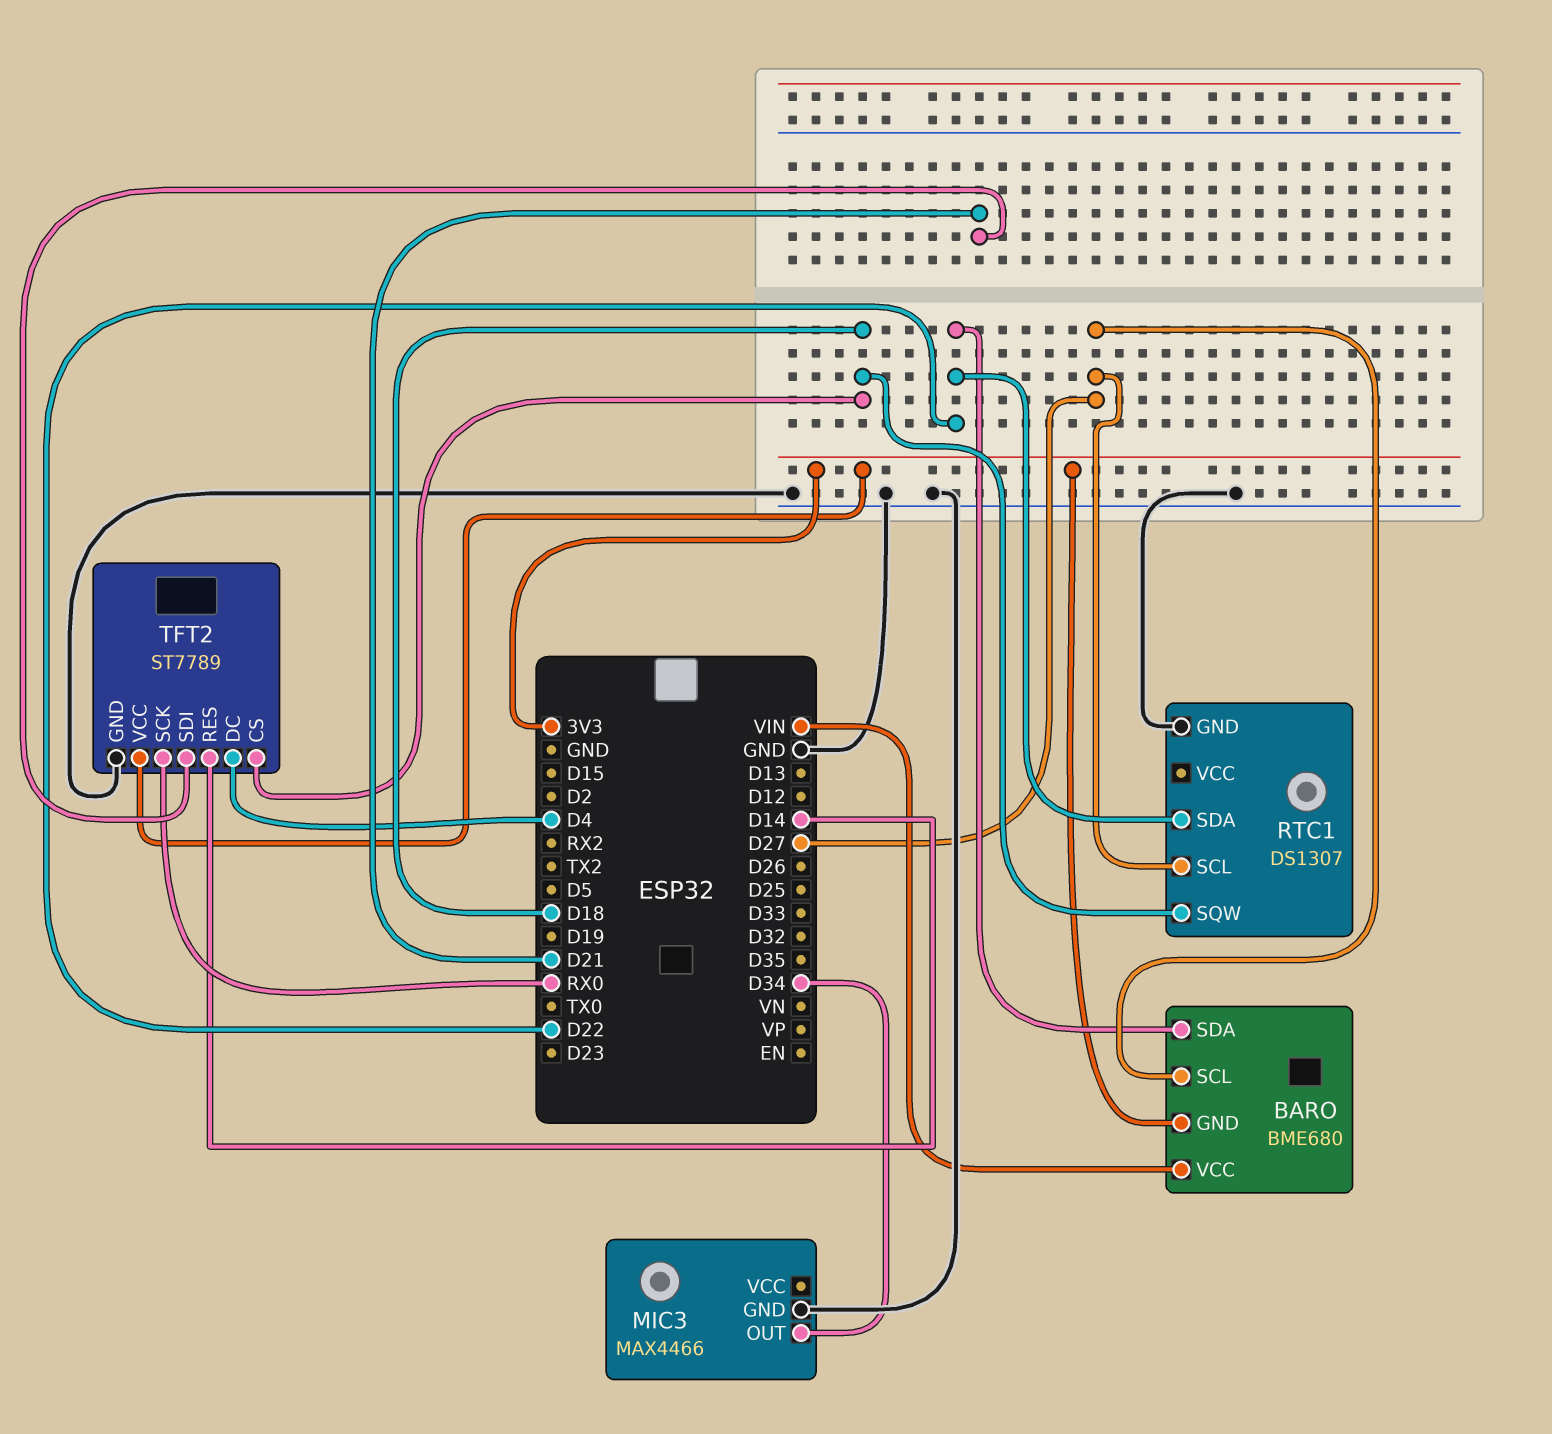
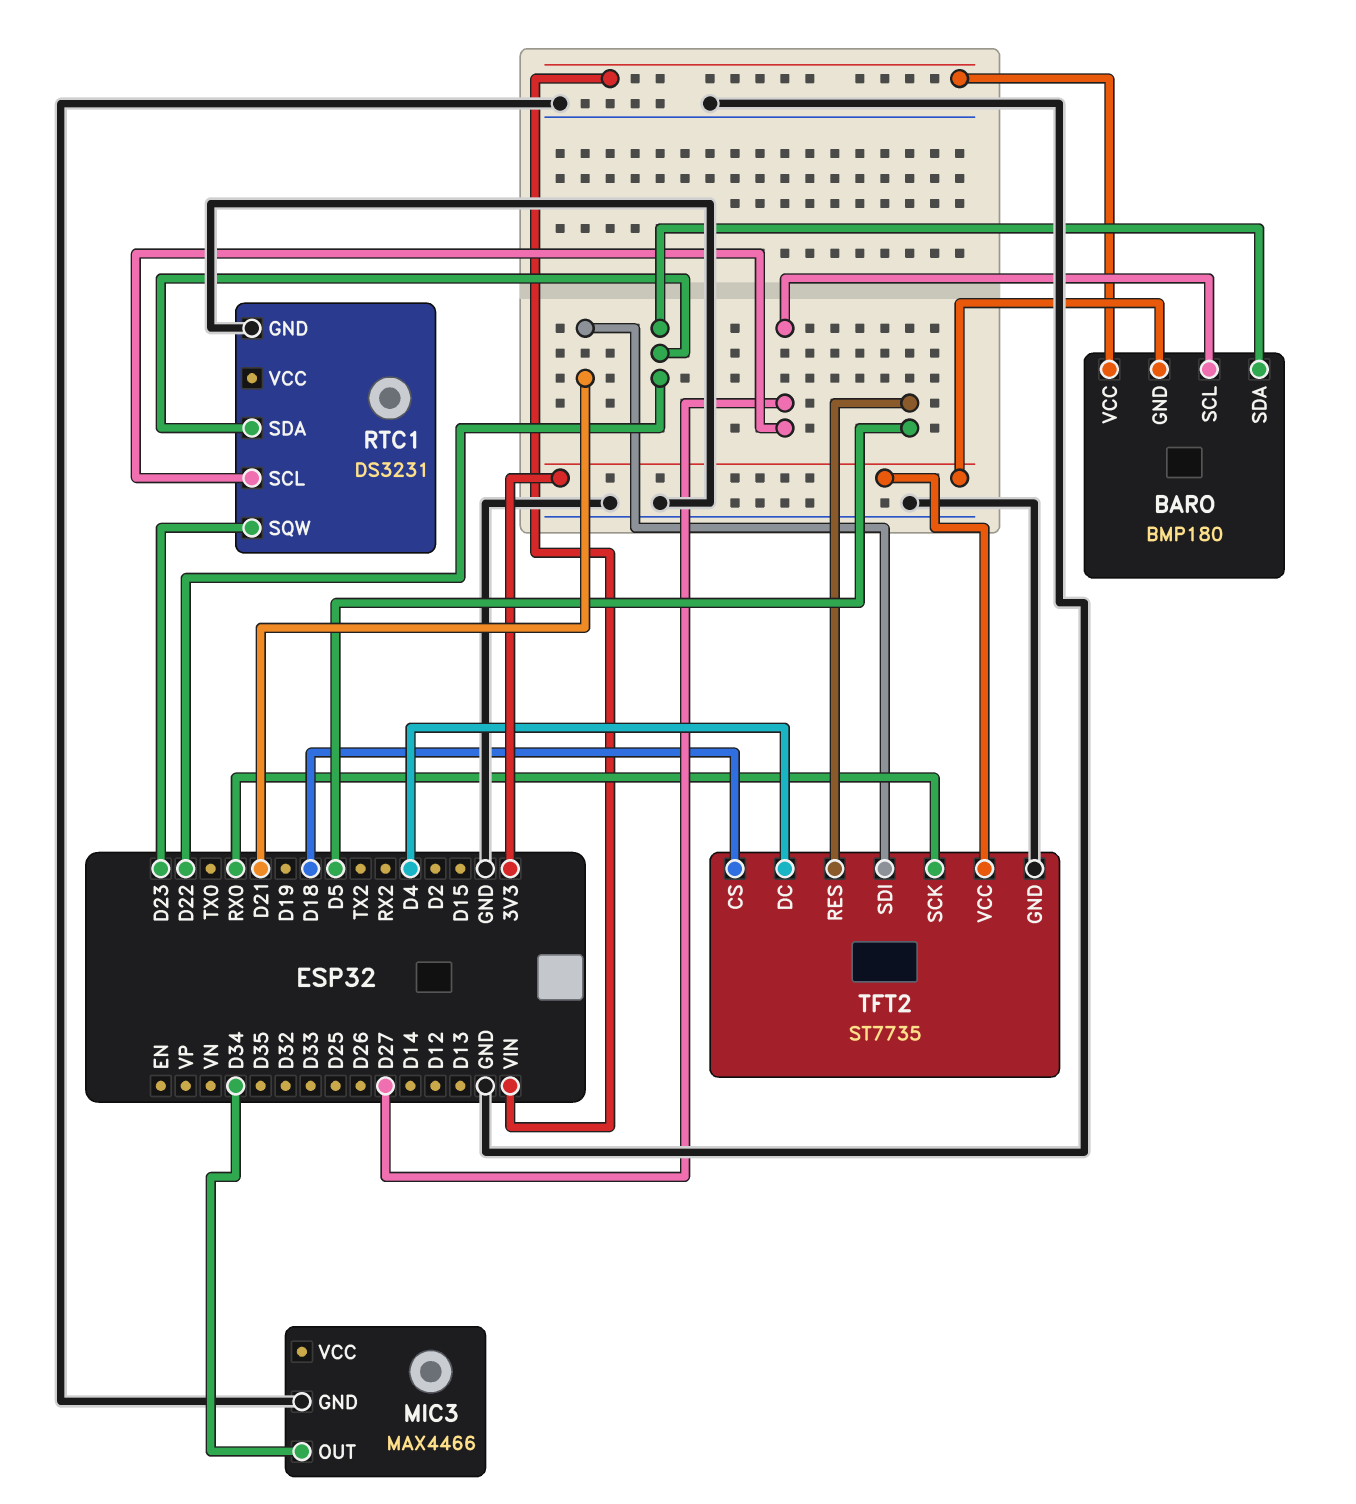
BARO: BME680 -> BMP180
RTC1: DS1307 -> DS3231
RTC1 pin SQW: D18 -> D23
TFT2: ST7789 -> ST7735
TFT2 pin RES: D14 -> D5

